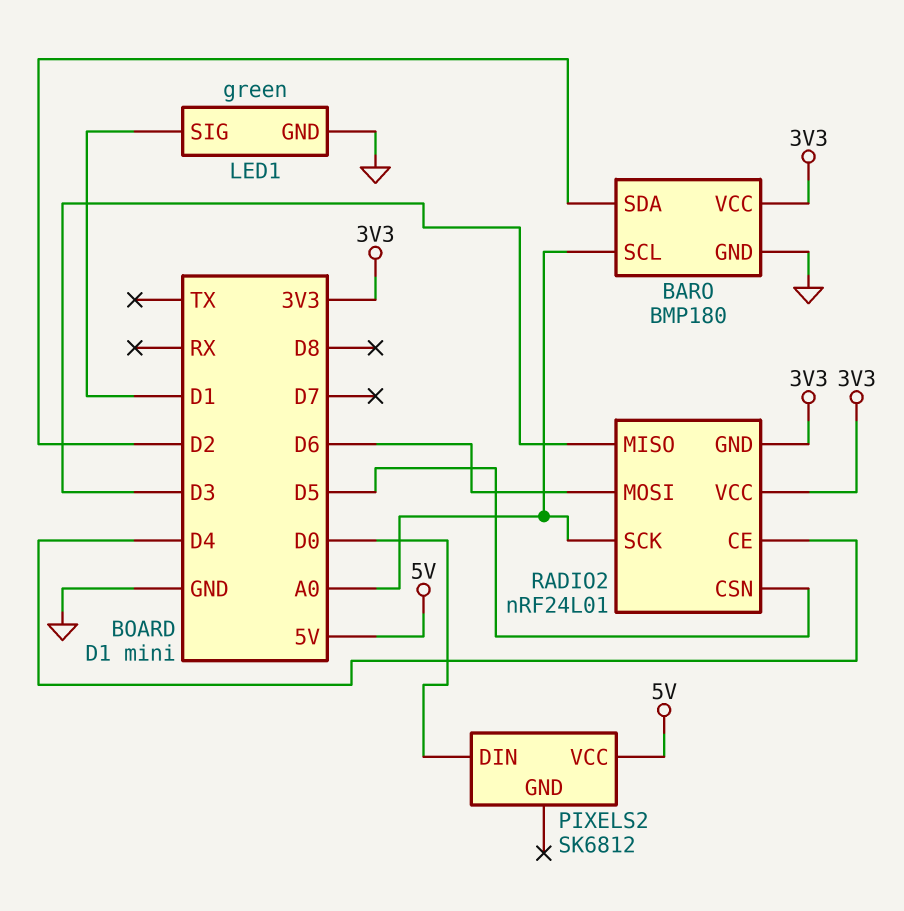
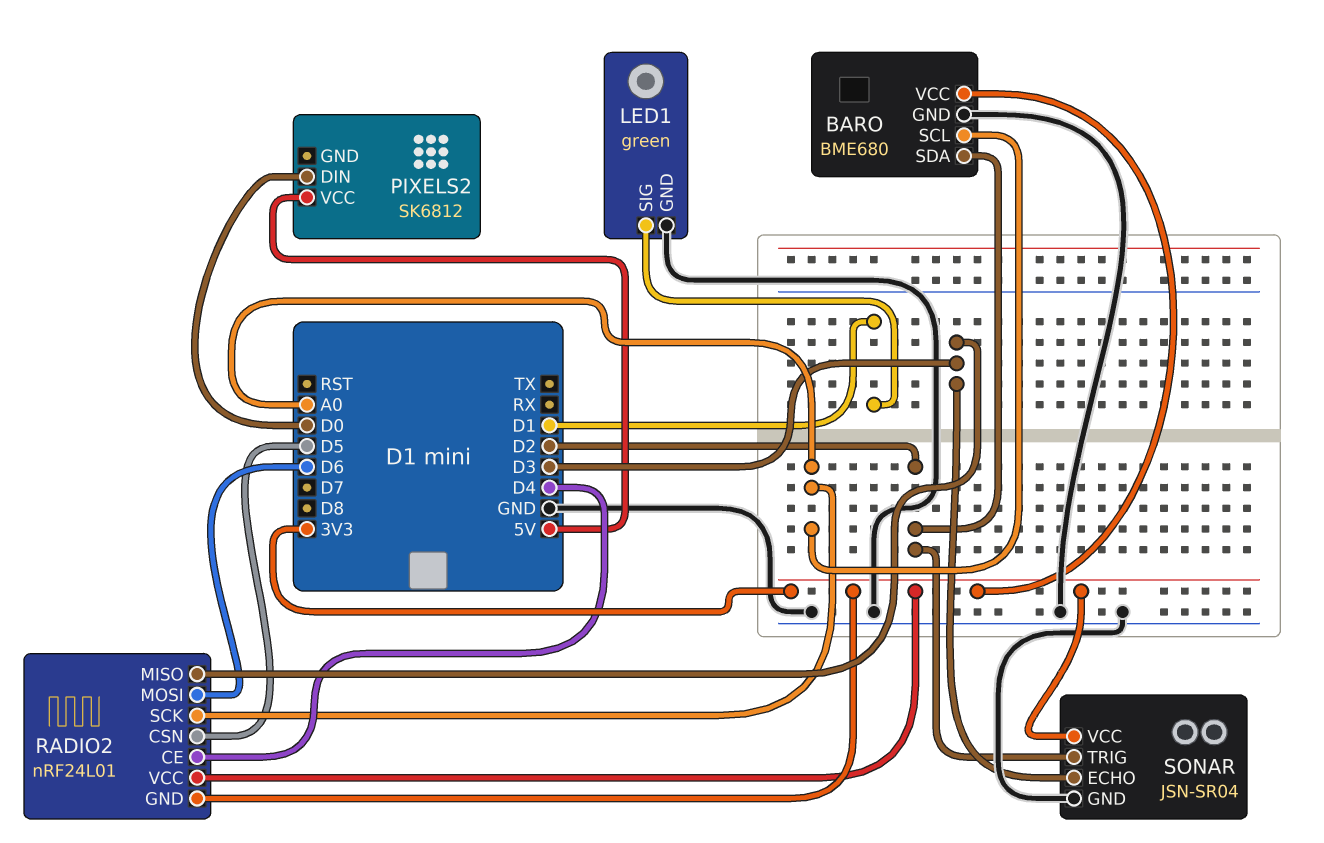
BARO: BMP180 -> BME680
SONAR: none -> JSN-SR04
SONAR pin ECHO: none -> D3
SONAR pin GND: none -> GND
SONAR pin TRIG: none -> D2
SONAR pin VCC: none -> 3V3

